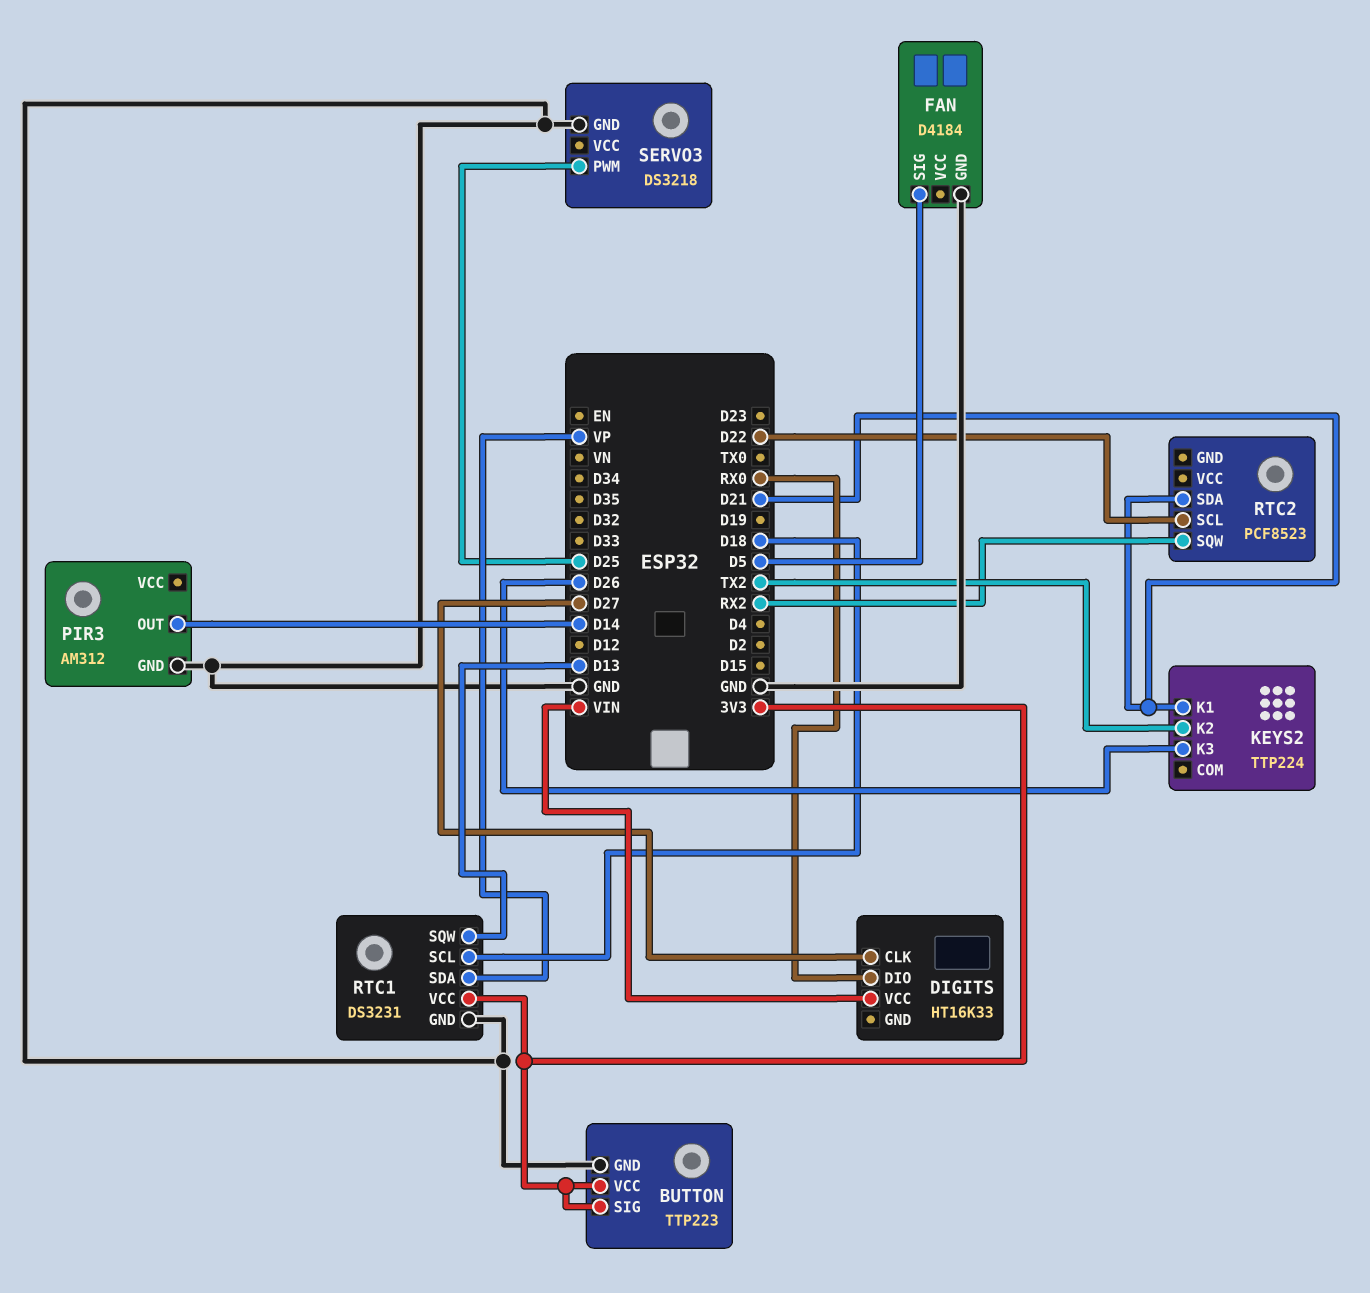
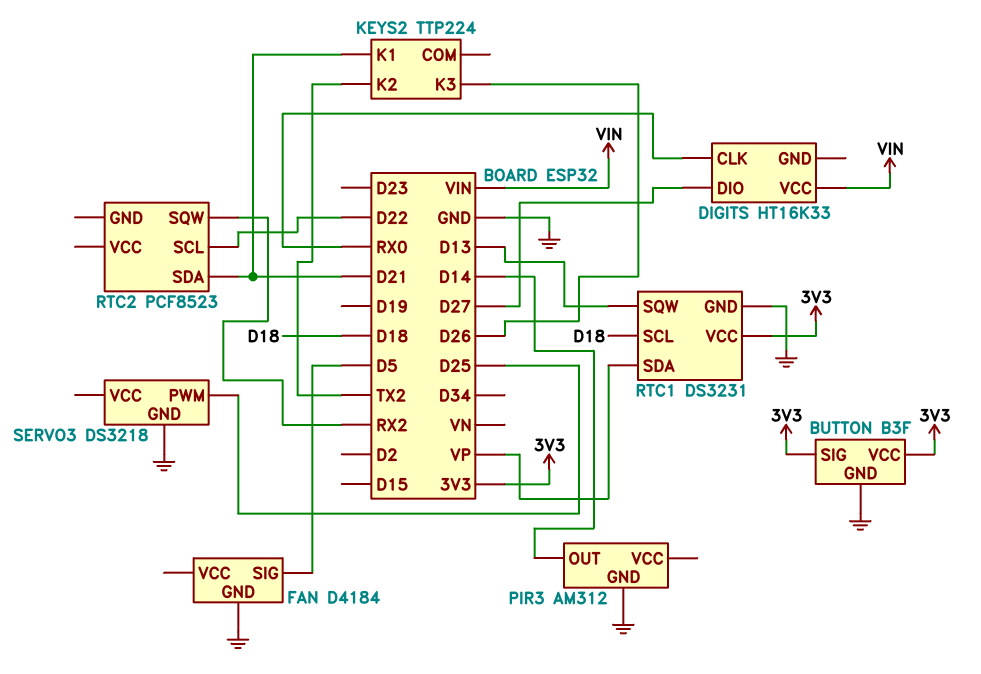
BUTTON: TTP223 -> B3F
DIGITS pin CLK: D27 -> RX0
DIGITS pin DIO: RX0 -> D27

